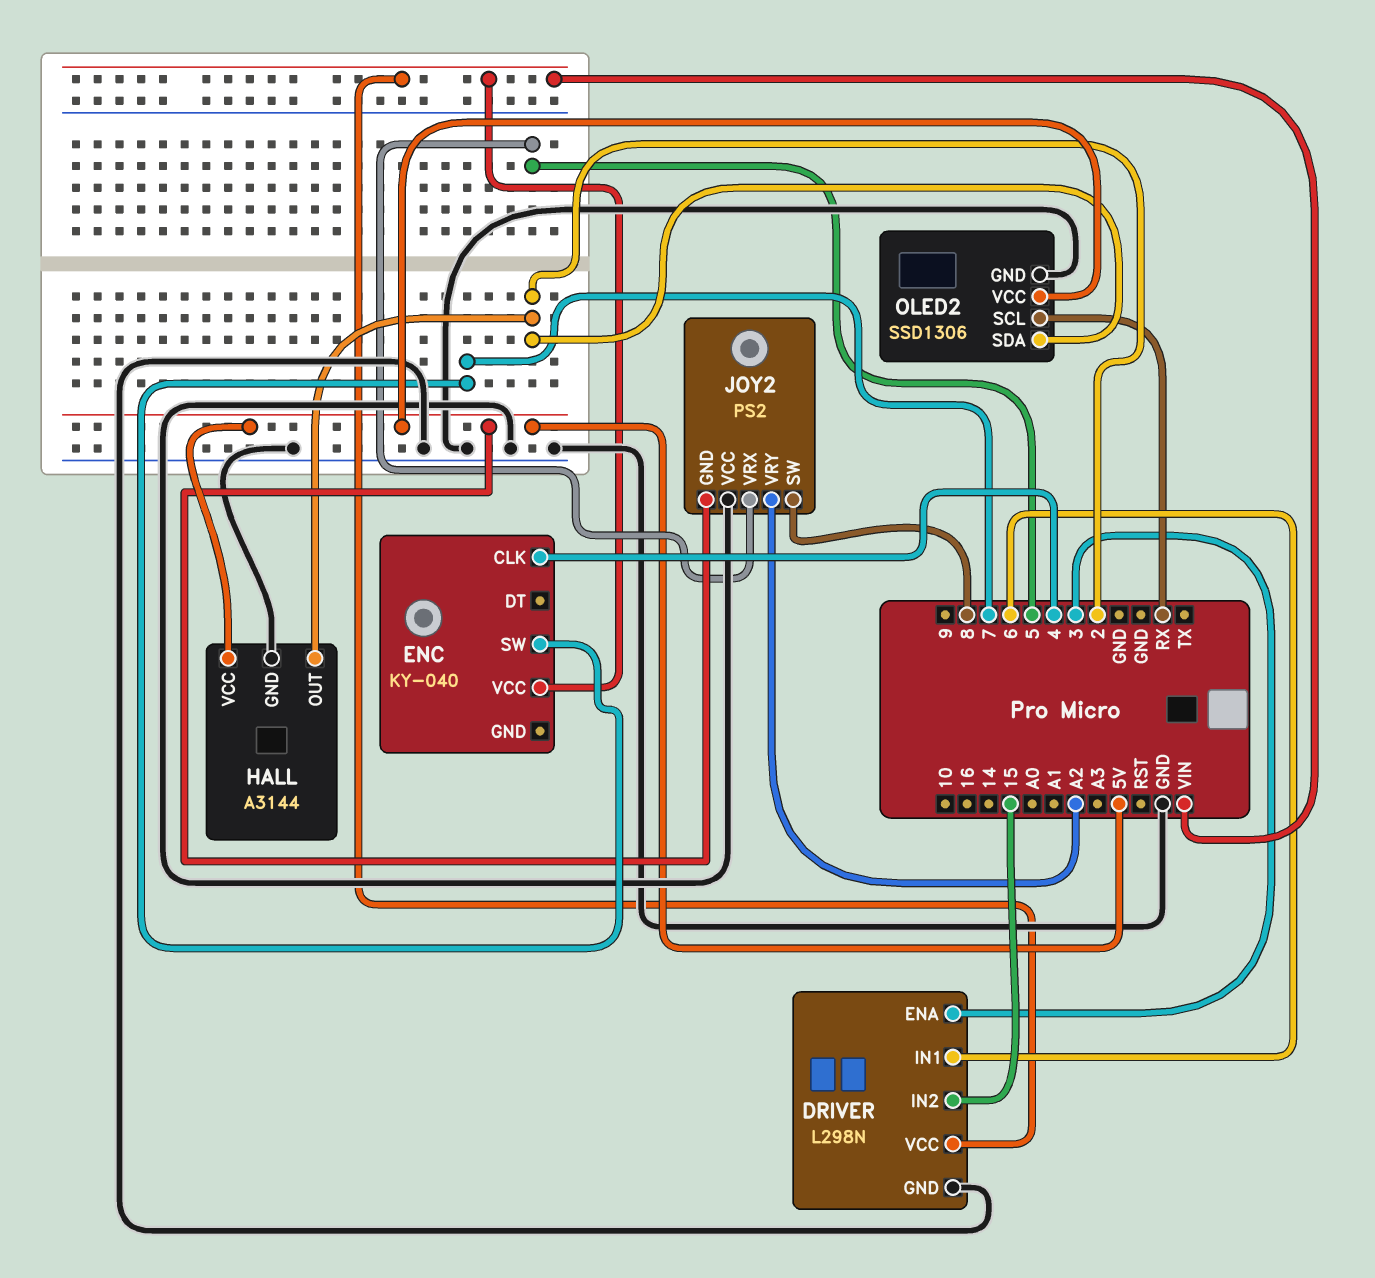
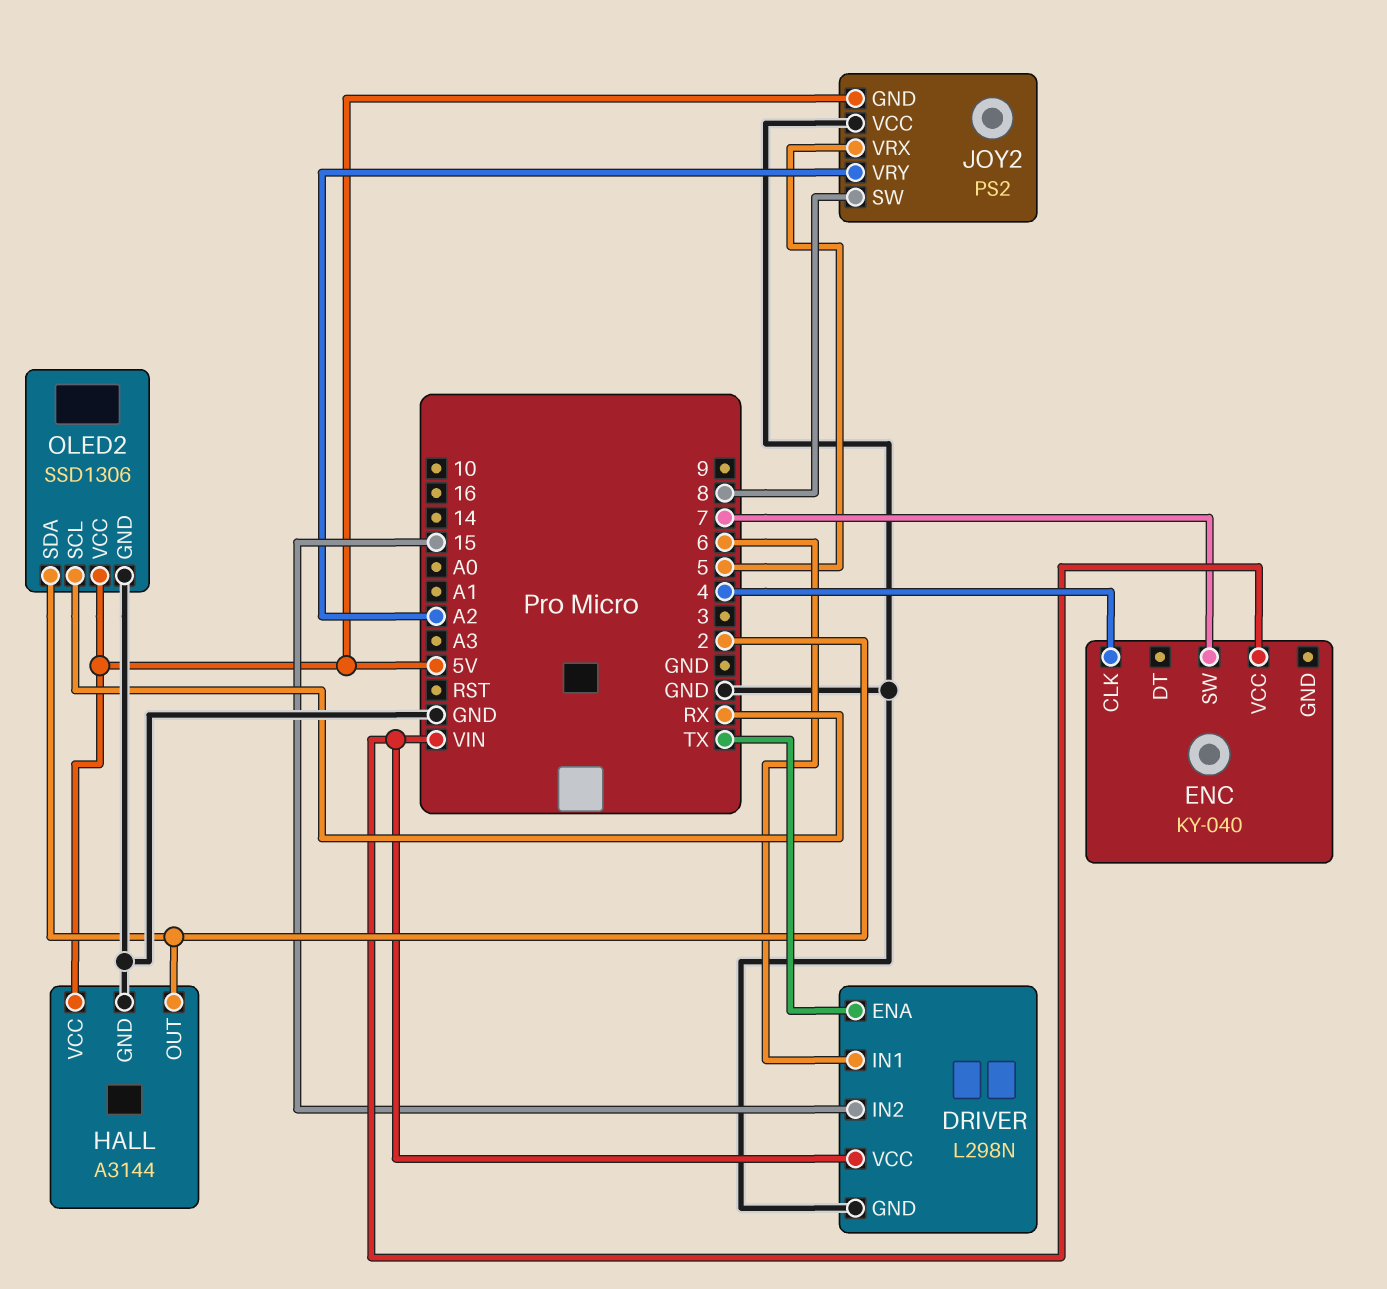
DRIVER pin ENA: 3 -> TX

